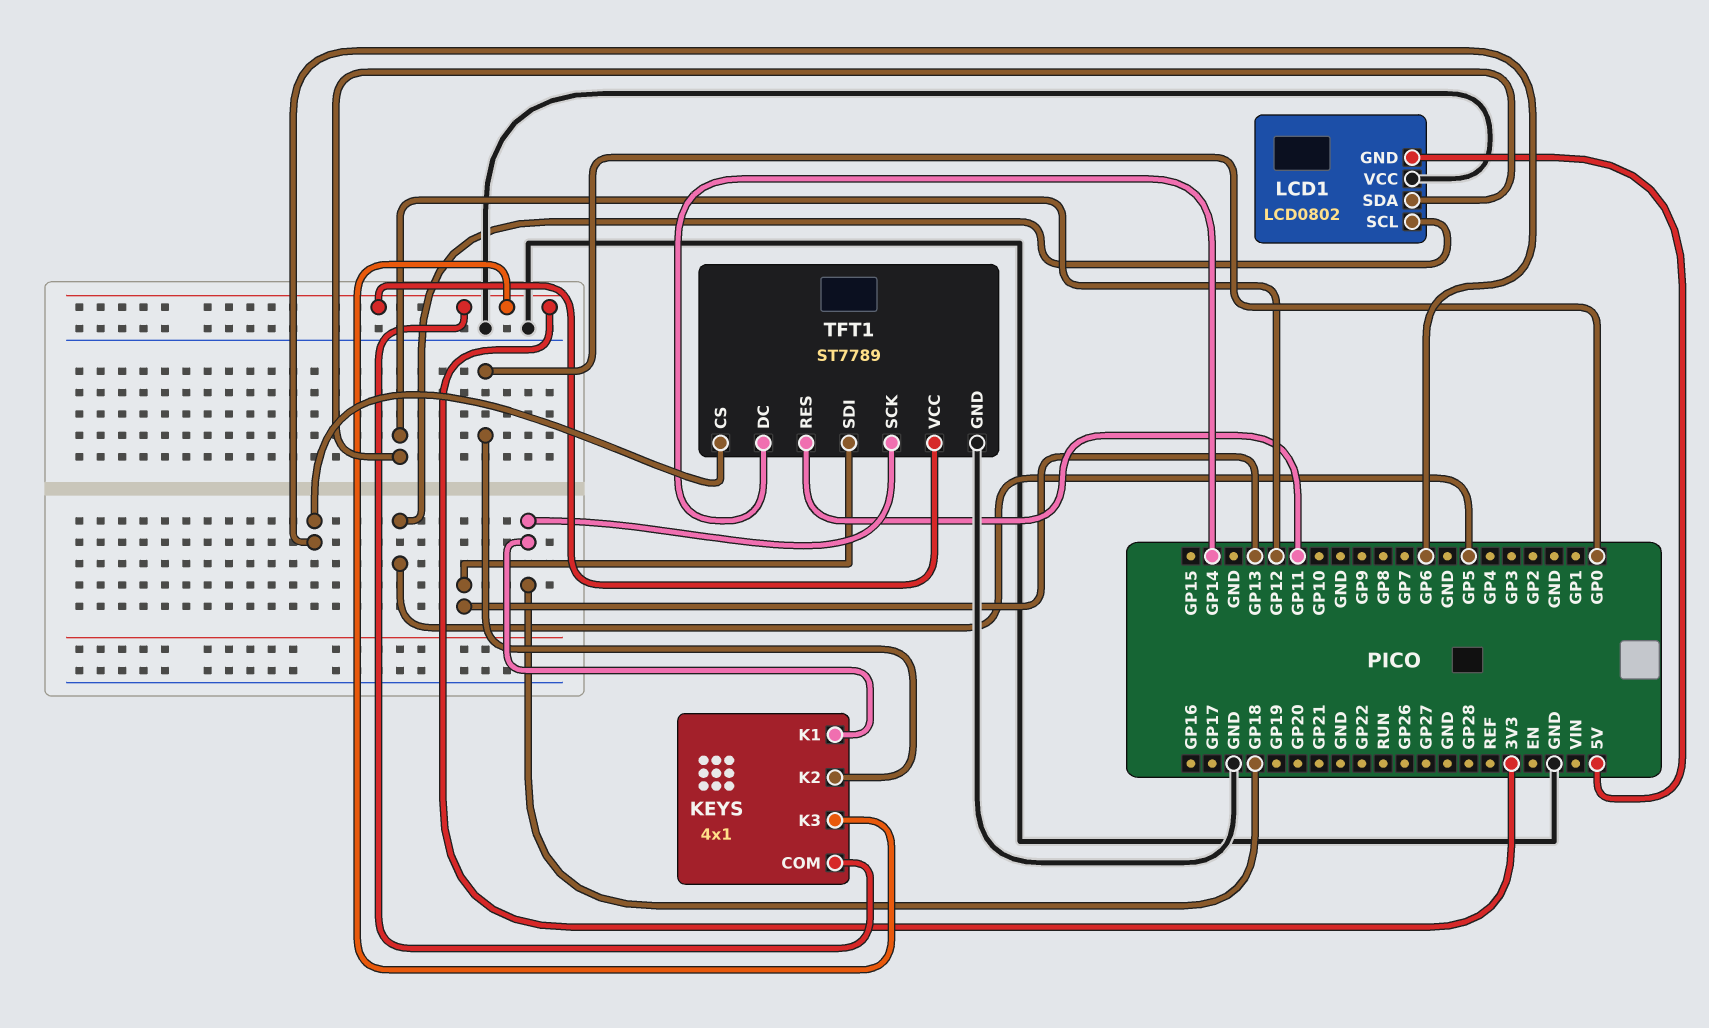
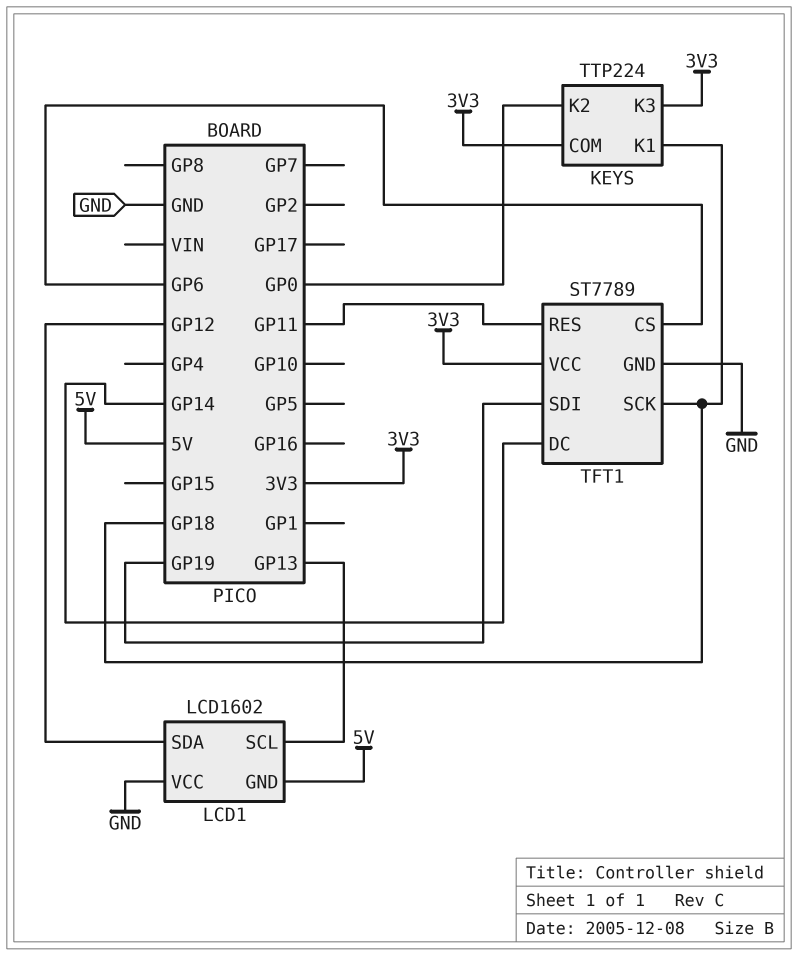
KEYS: 4x1 -> TTP224
LCD1: LCD0802 -> LCD1602
LCD1 pin SCL: GP5 -> GP13
TFT1 pin SDI: GP13 -> GP19

